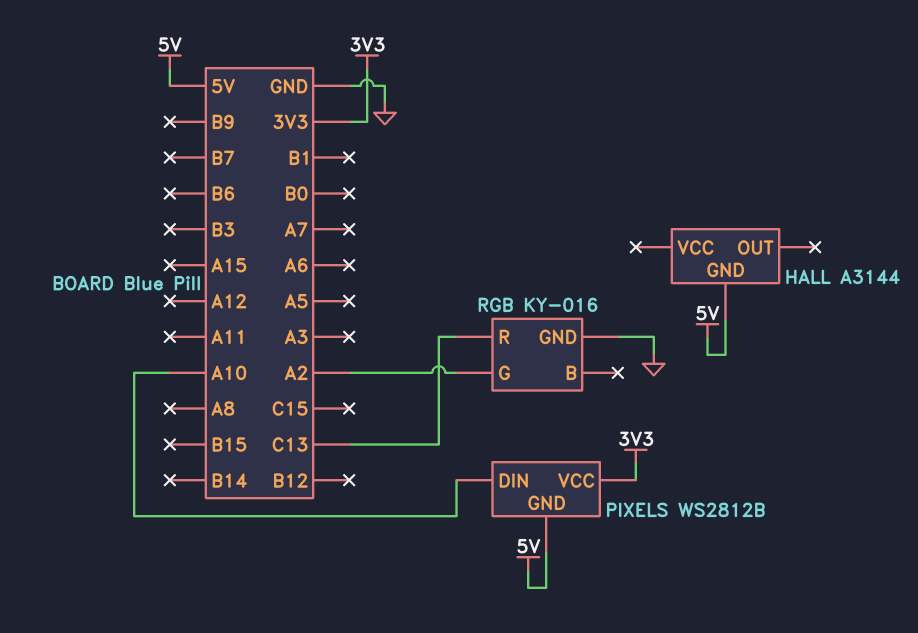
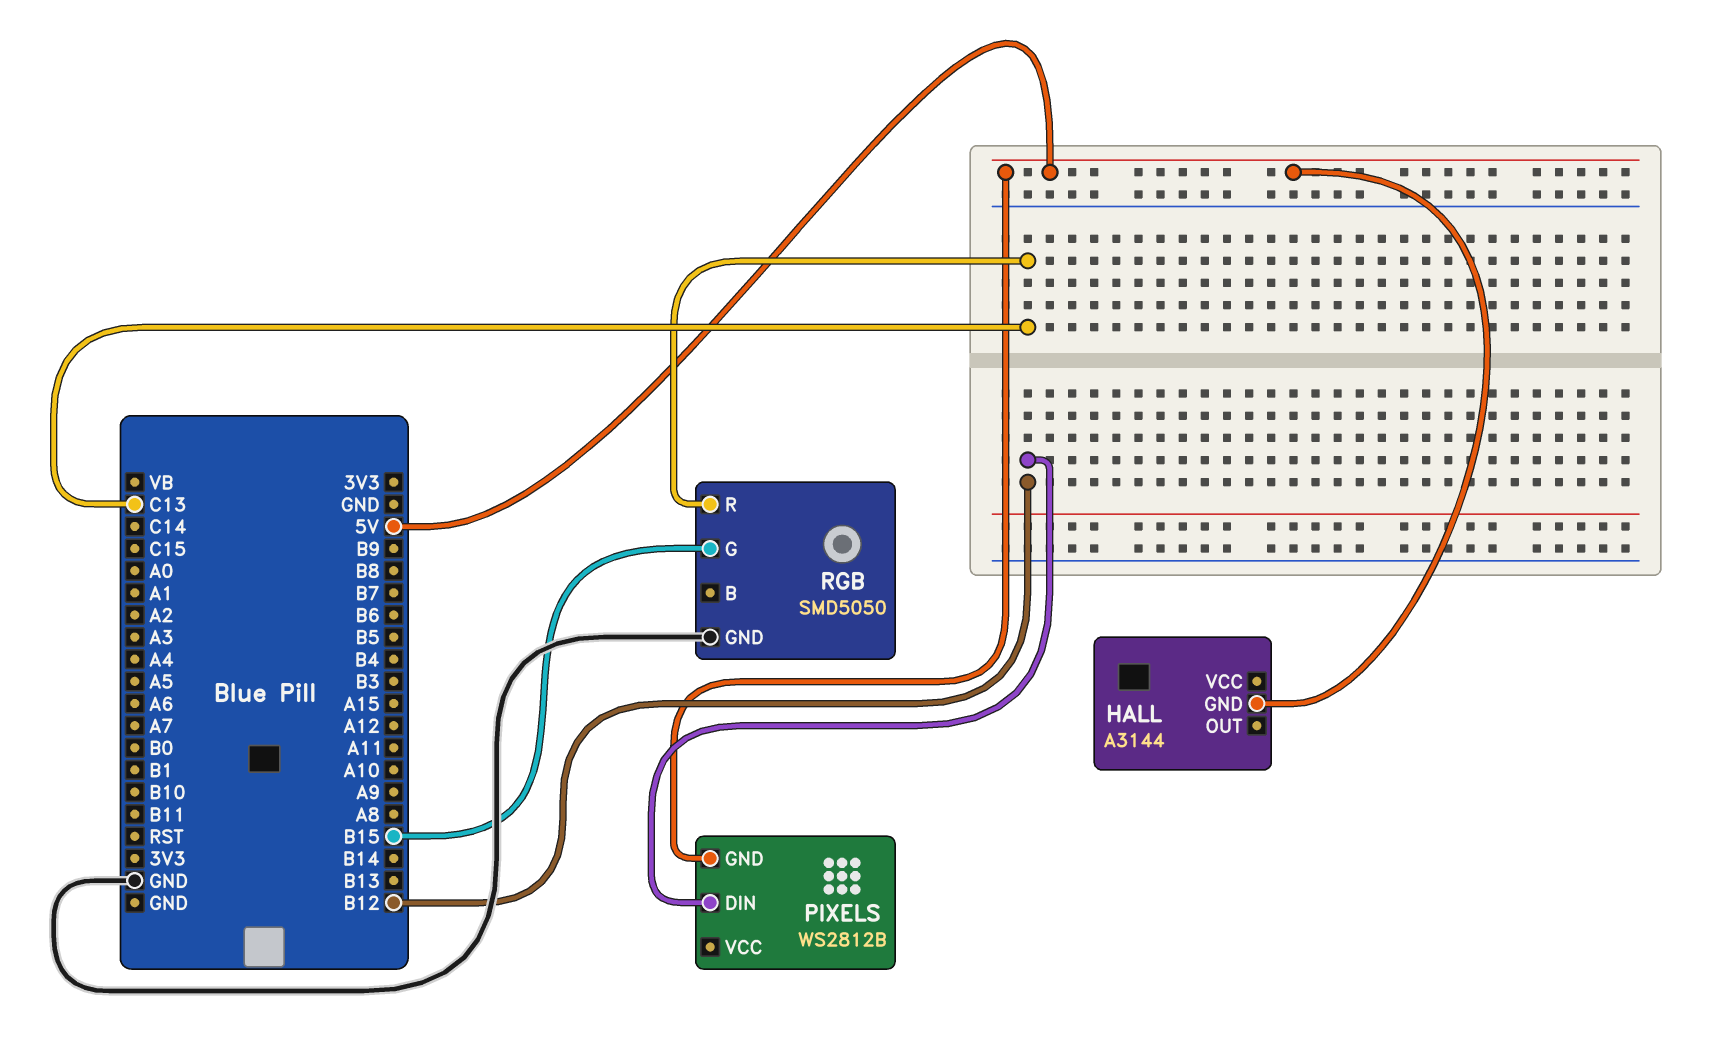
PIXELS pin DIN: A10 -> B12
PIXELS pin VCC: 3V3 -> none
RGB: KY-016 -> SMD5050
RGB pin G: A2 -> B15

